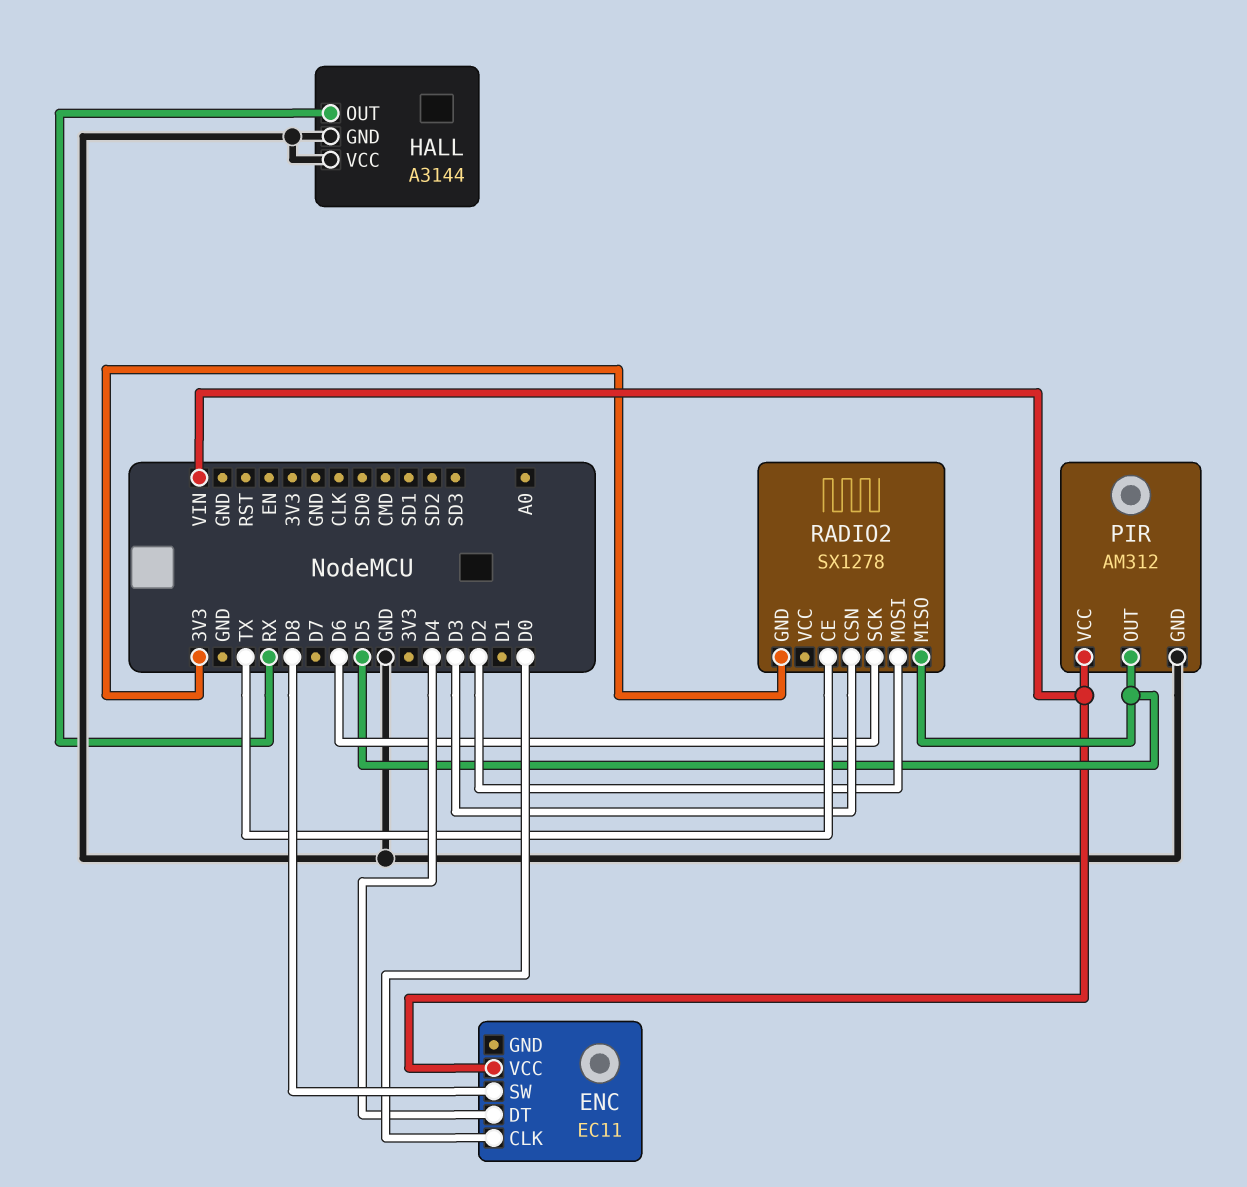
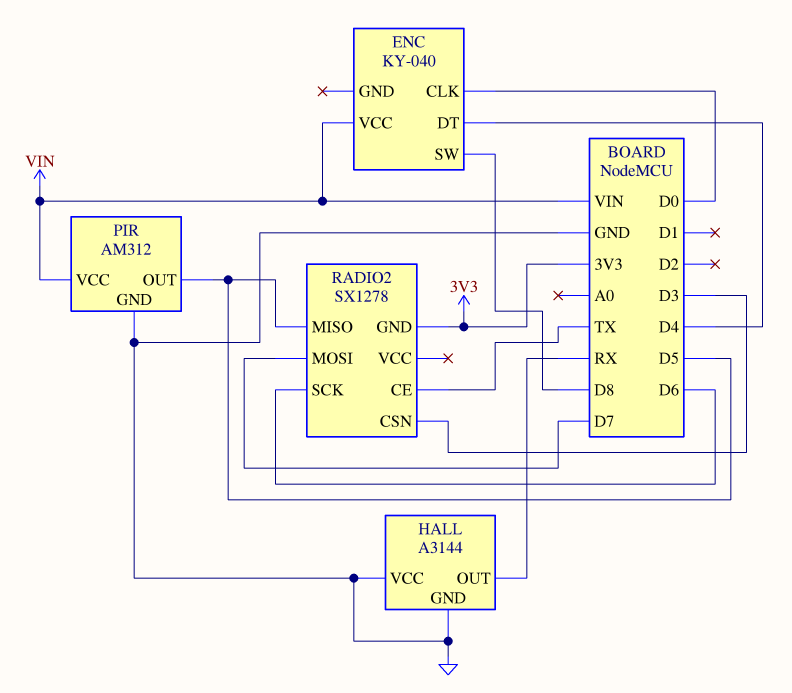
ENC: EC11 -> KY-040
RADIO2 pin MOSI: D2 -> D7

